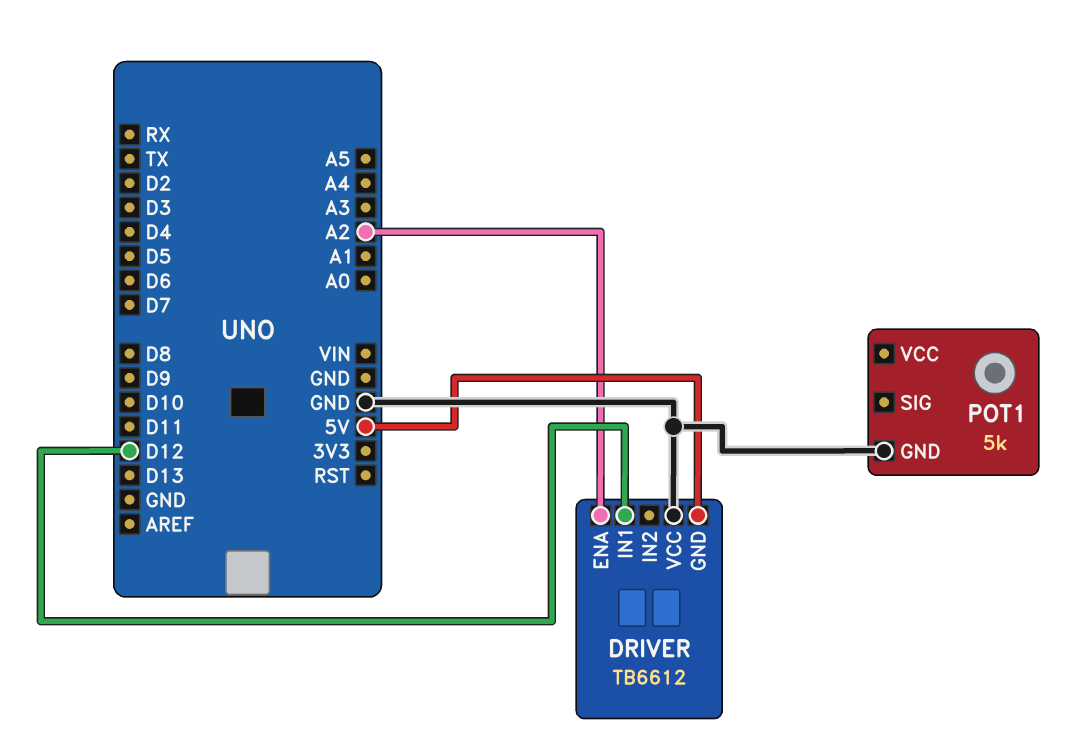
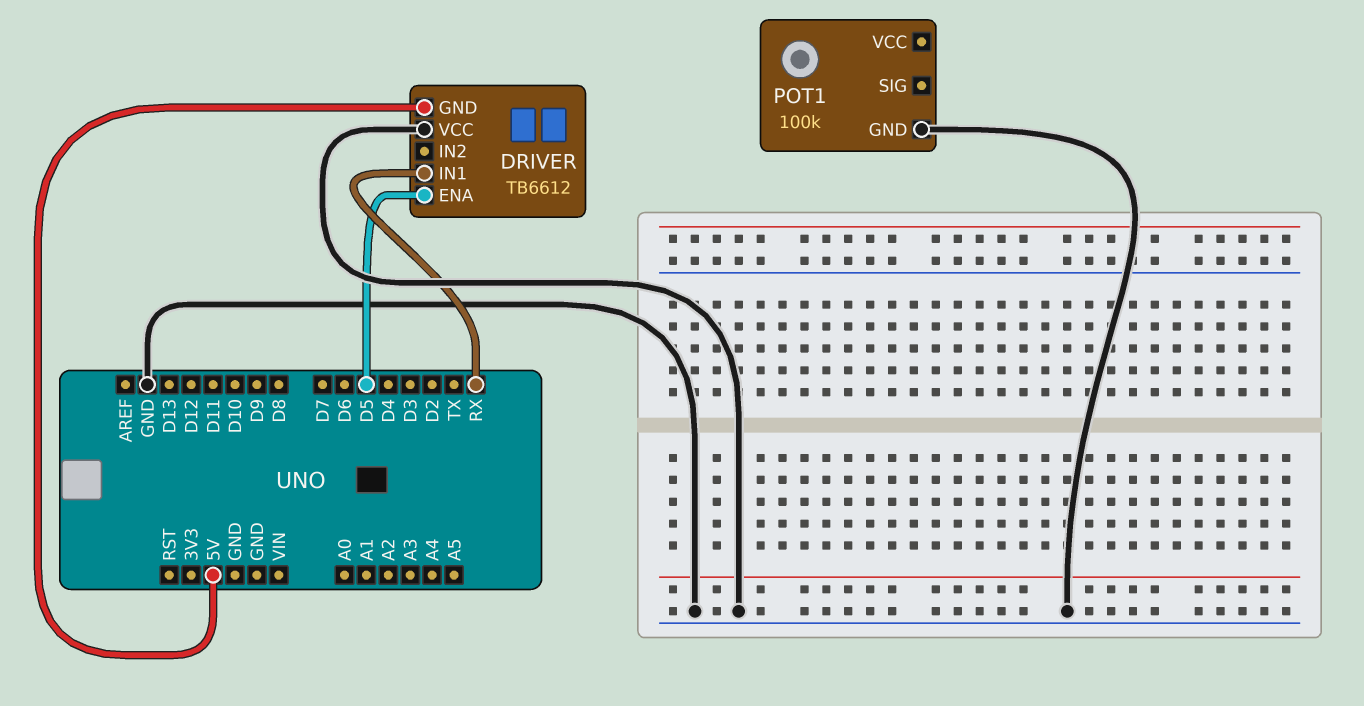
DRIVER pin ENA: A2 -> D5
DRIVER pin IN1: D12 -> RX
POT1: 5k -> 100k

